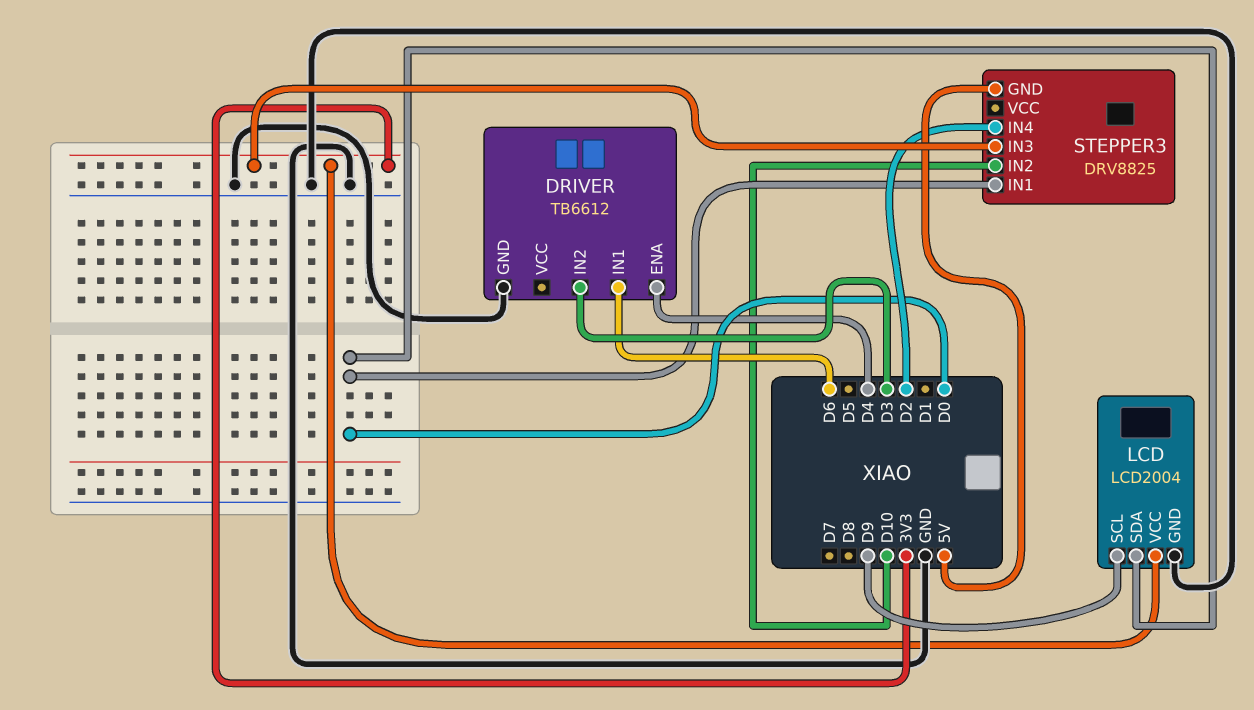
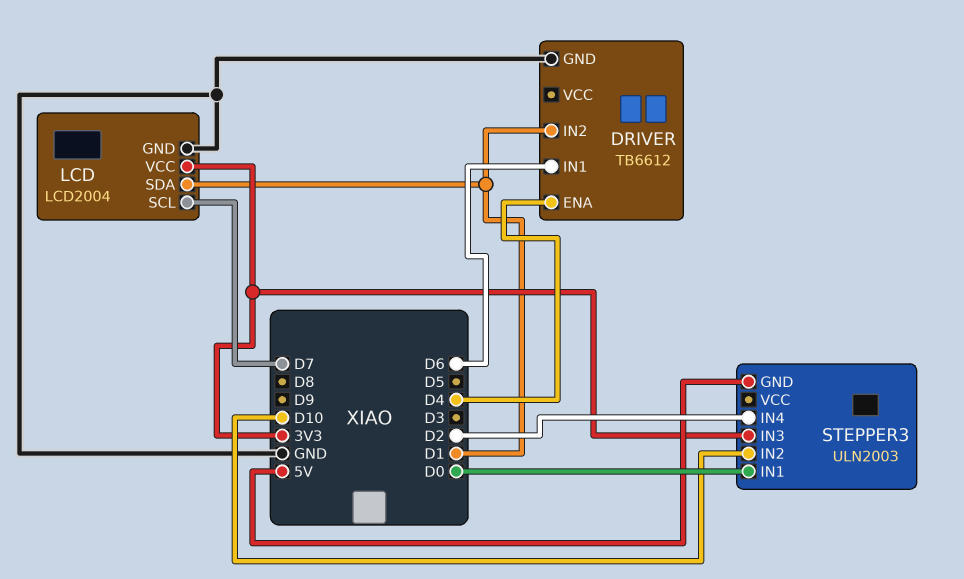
DRIVER pin IN2: D3 -> D1
LCD pin SCL: D9 -> D7
LCD pin SDA: D0 -> D1
STEPPER3: DRV8825 -> ULN2003

